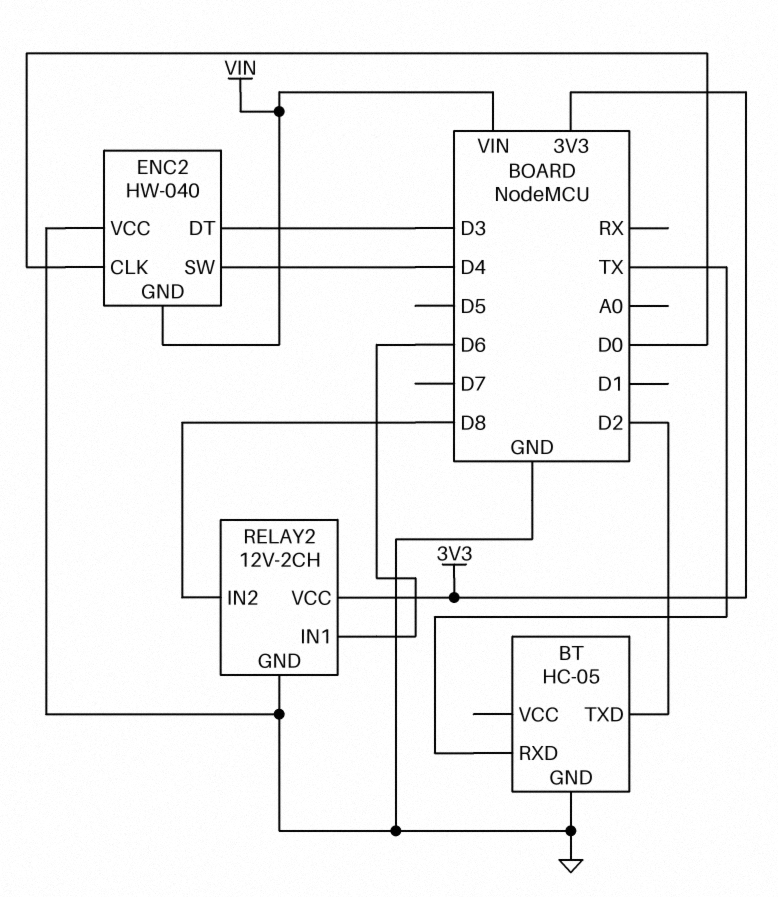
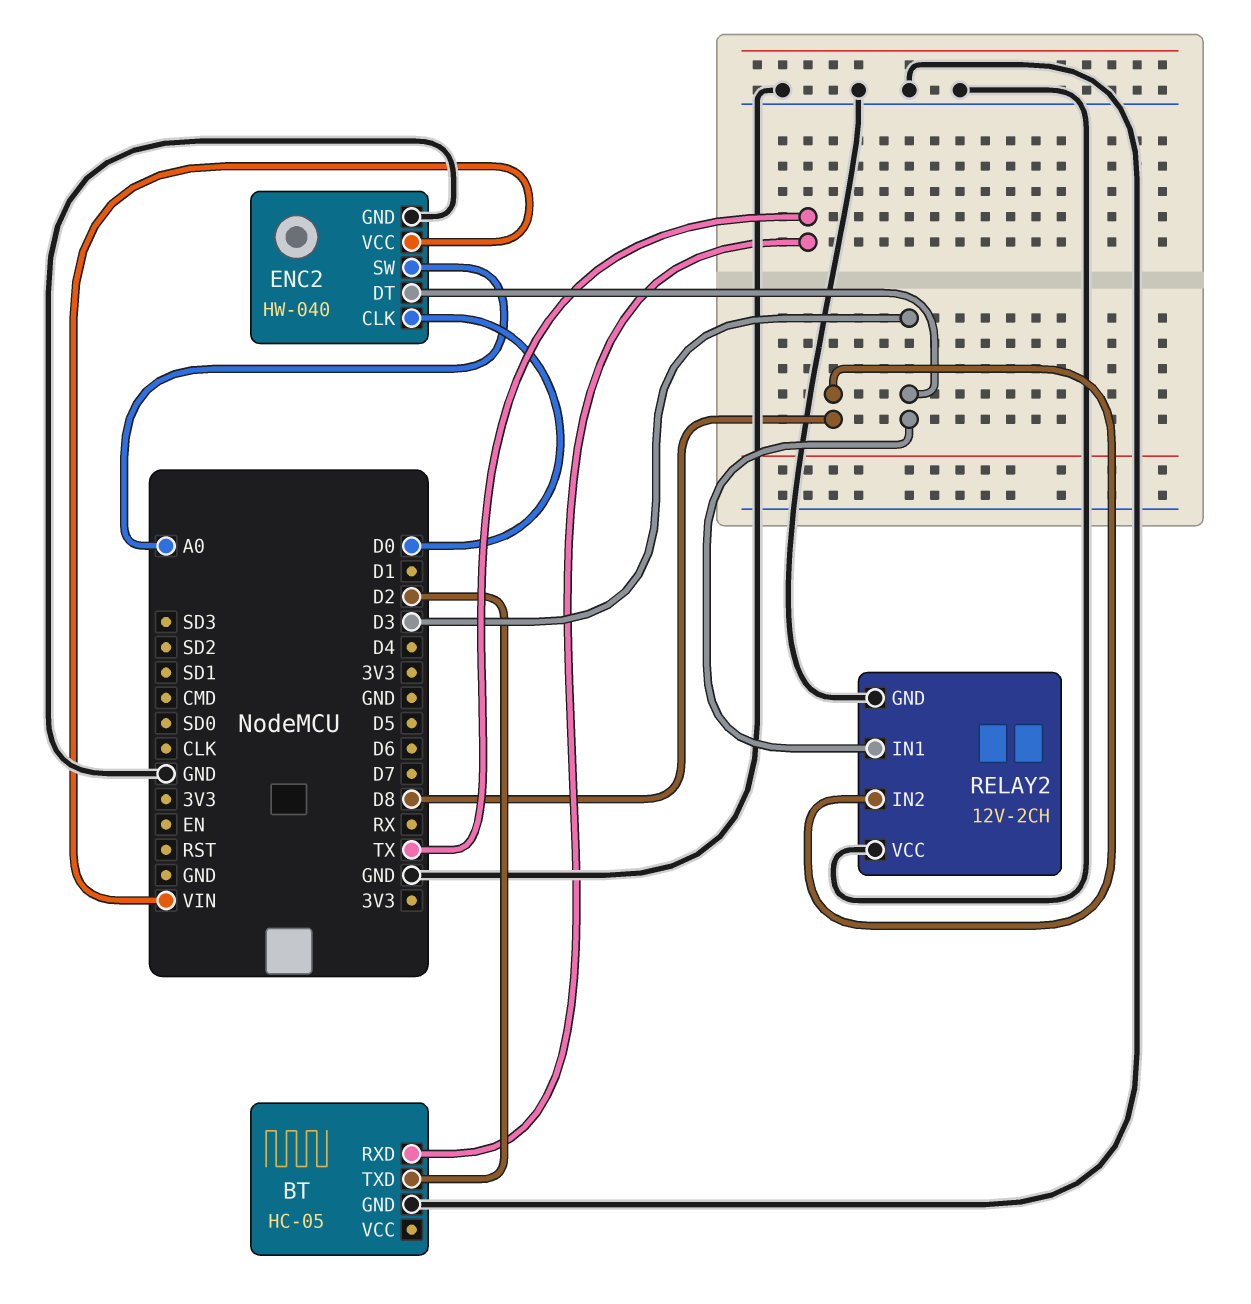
ENC2 pin GND: VIN -> GND
ENC2 pin SW: D4 -> A0
ENC2 pin VCC: GND -> VIN
RELAY2 pin IN1: D6 -> D3
RELAY2 pin VCC: 3V3 -> GND

